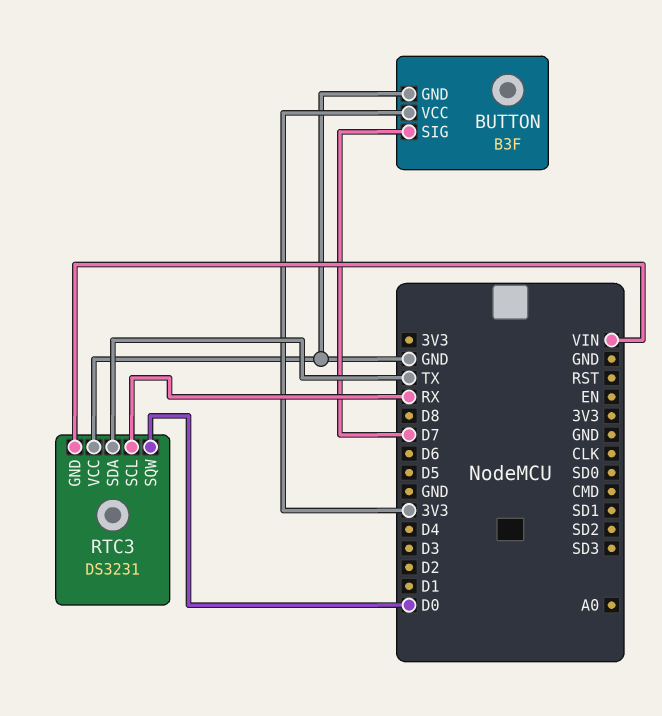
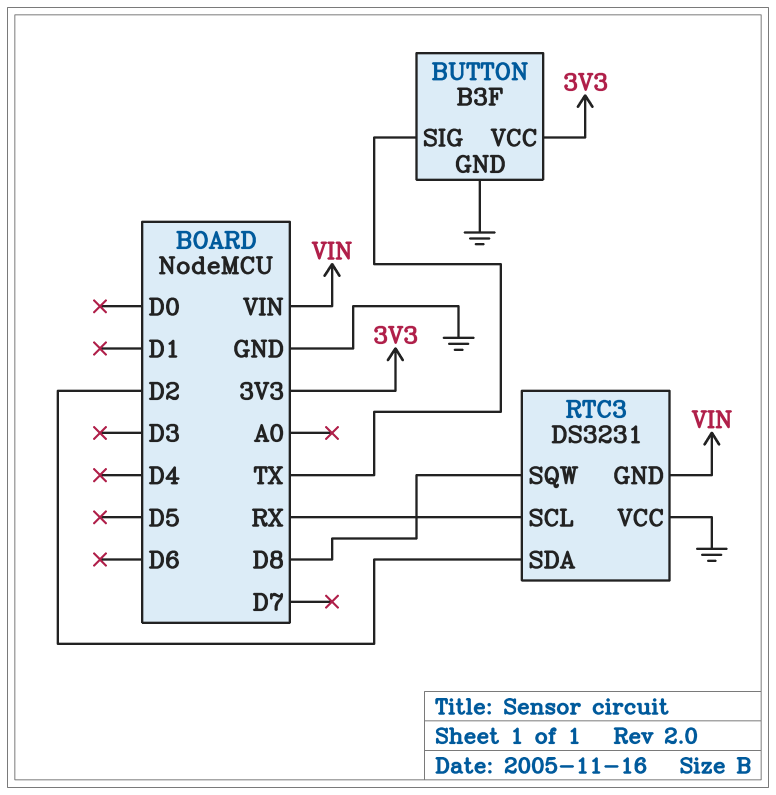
BUTTON pin SIG: D7 -> TX
RTC3 pin SDA: TX -> D2
RTC3 pin SQW: D0 -> D8

